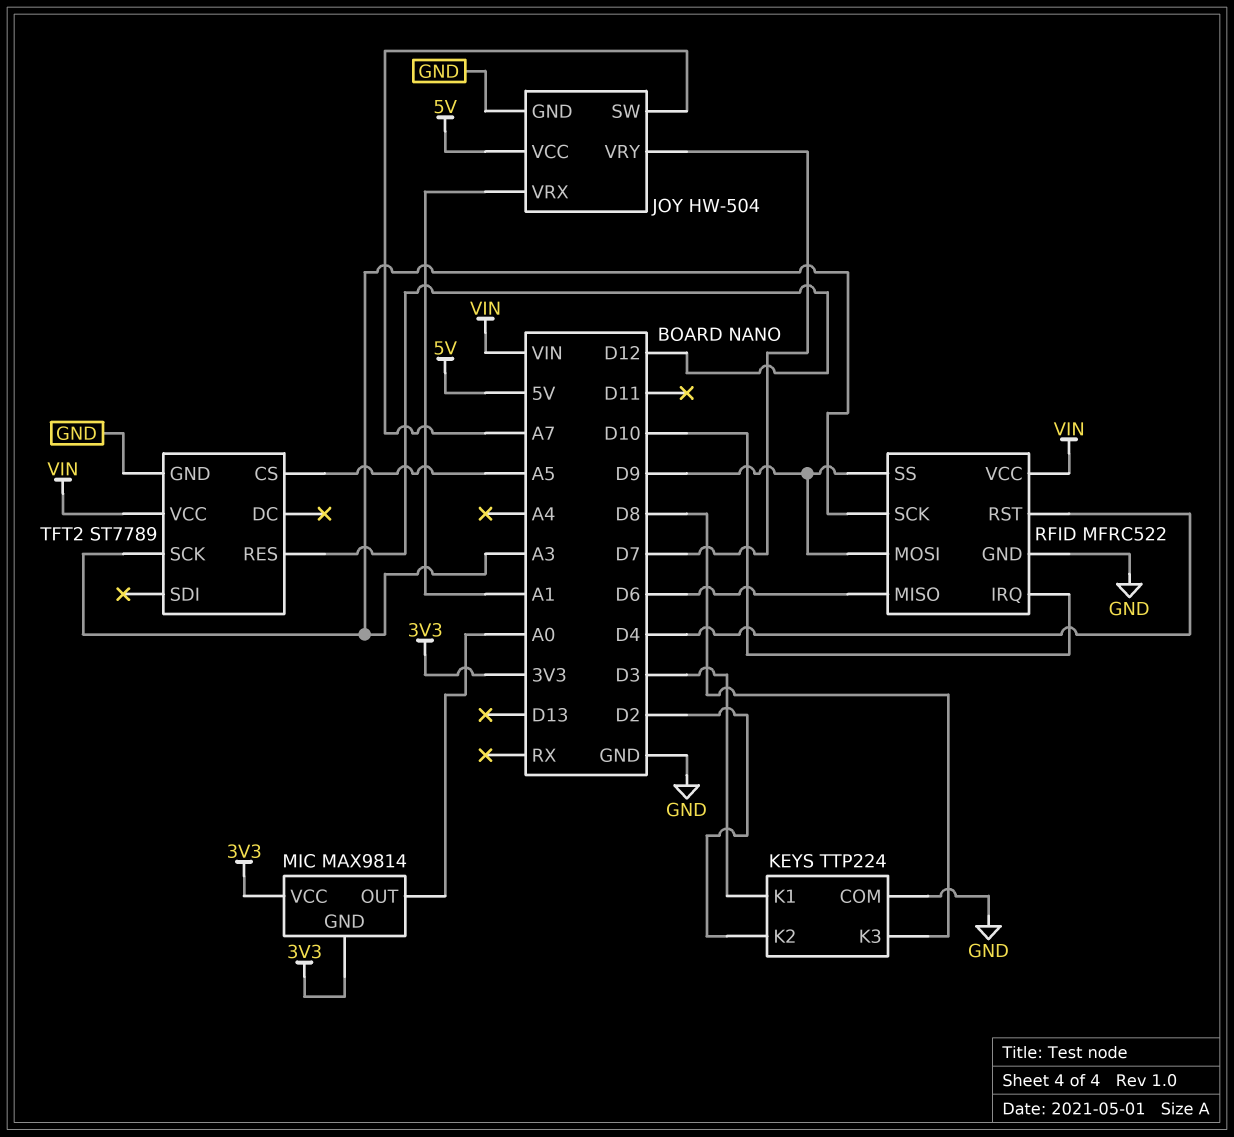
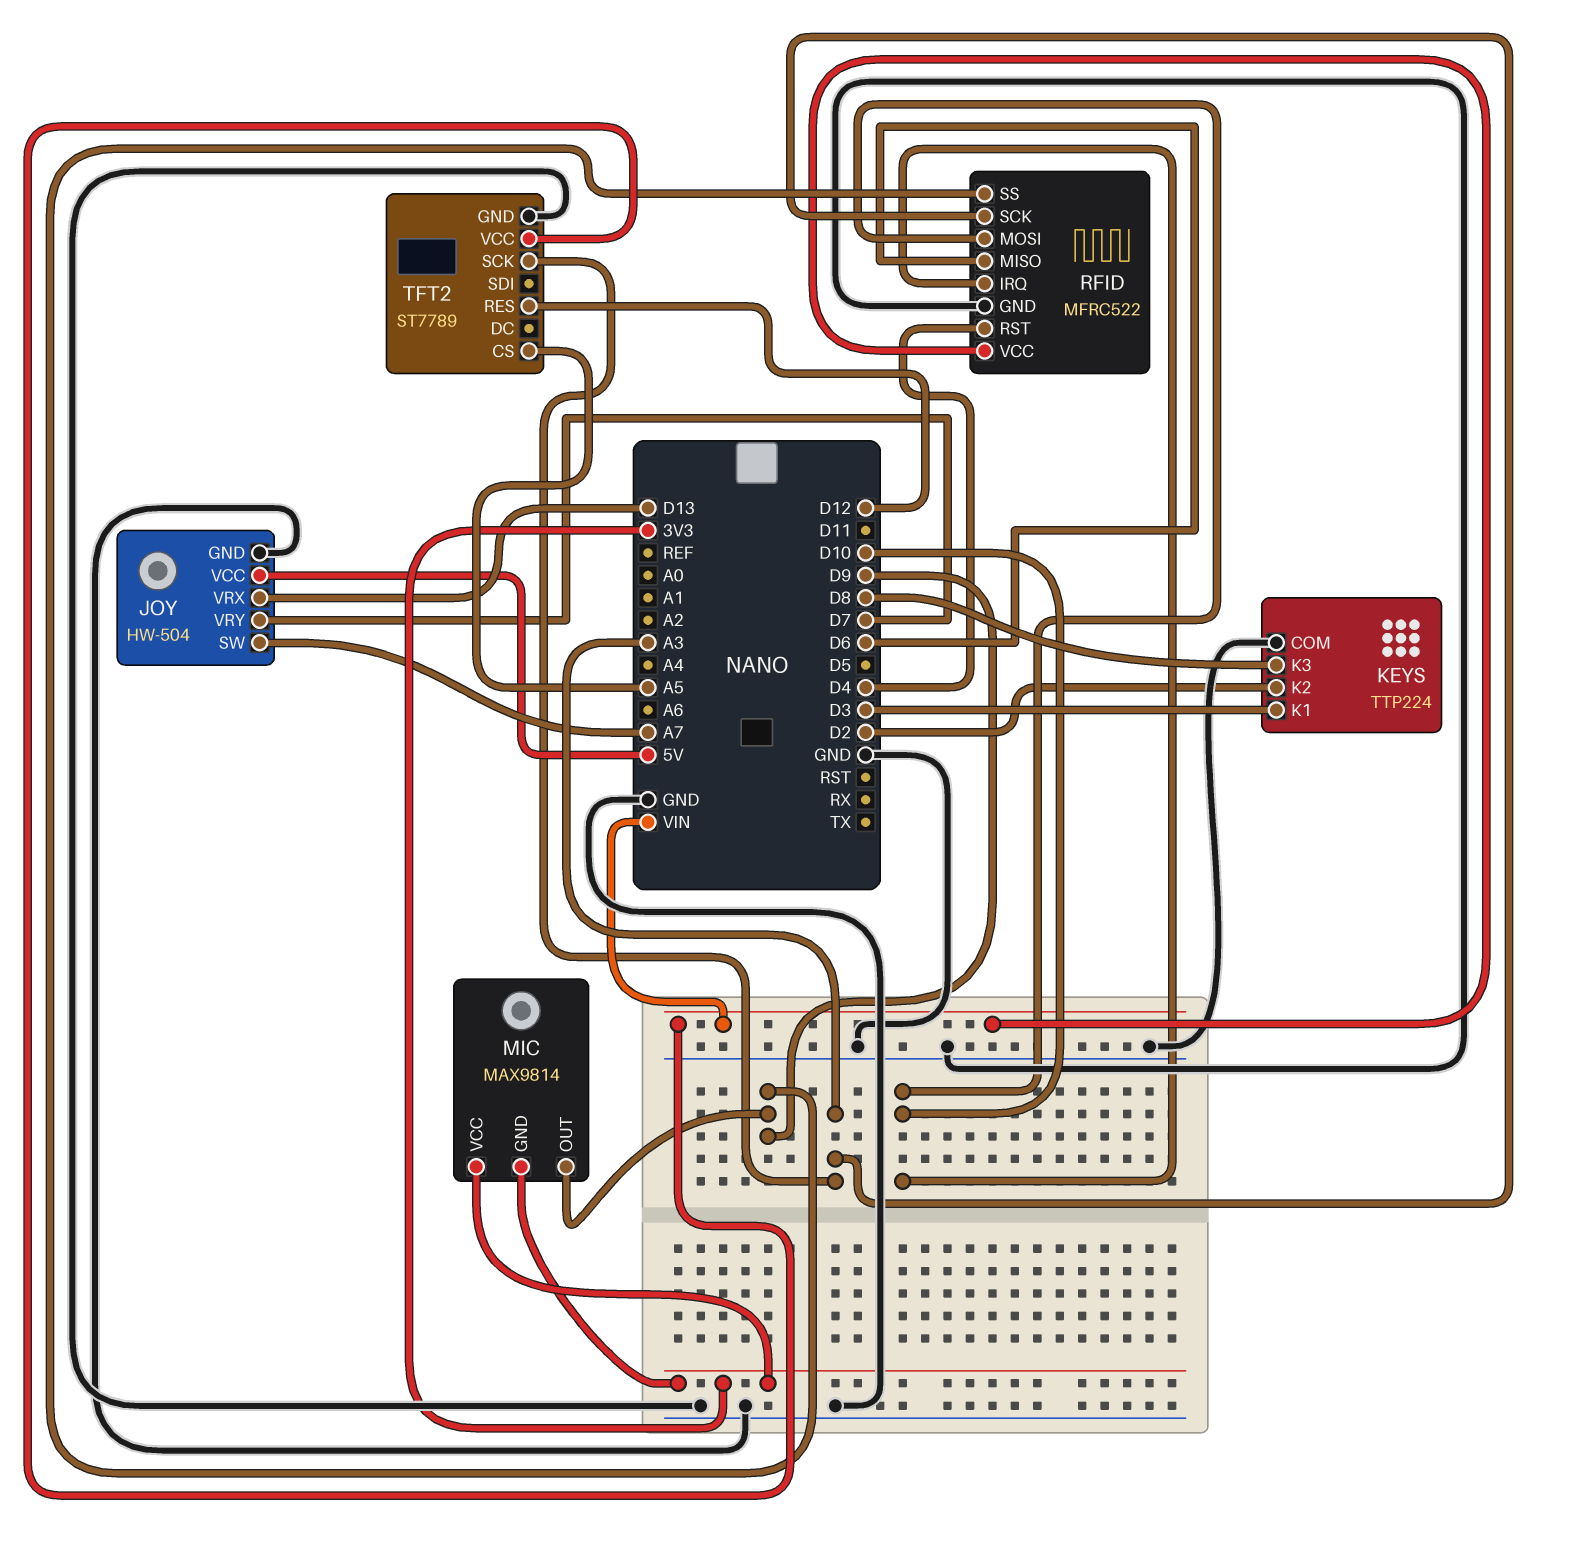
JOY pin VRX: A1 -> D13
MIC pin OUT: A0 -> D9
RFID pin MOSI: D9 -> D10

